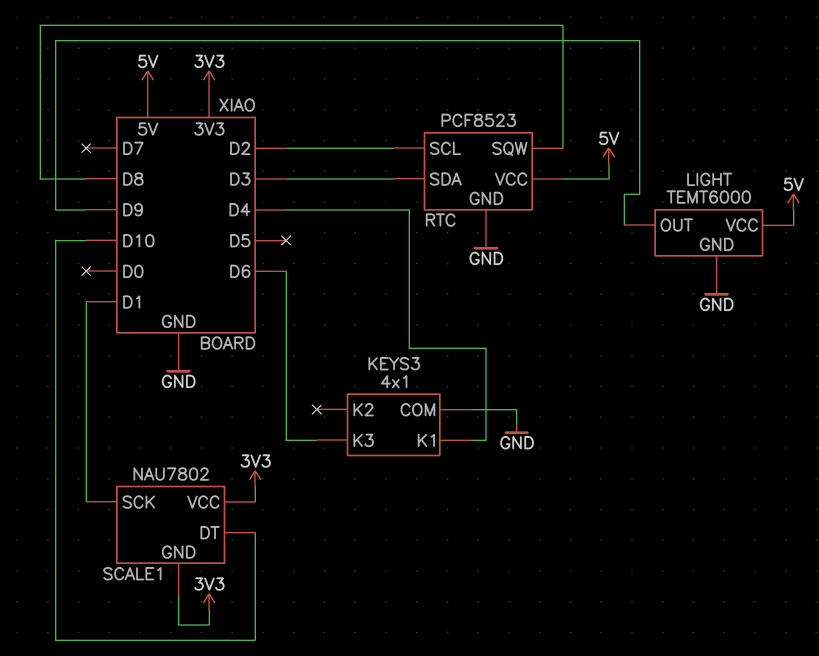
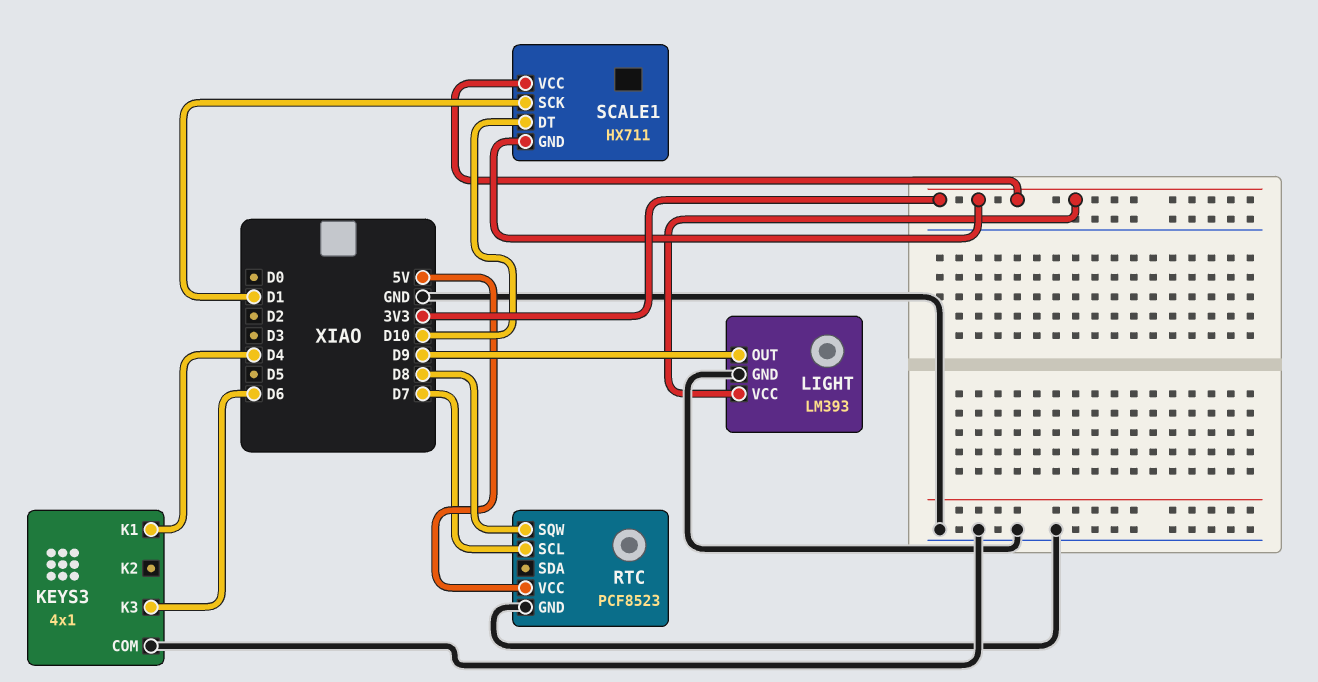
LIGHT: TEMT6000 -> LM393
LIGHT pin VCC: 5V -> 3V3
RTC pin SCL: D2 -> D7
RTC pin SDA: D3 -> none
SCALE1: NAU7802 -> HX711

